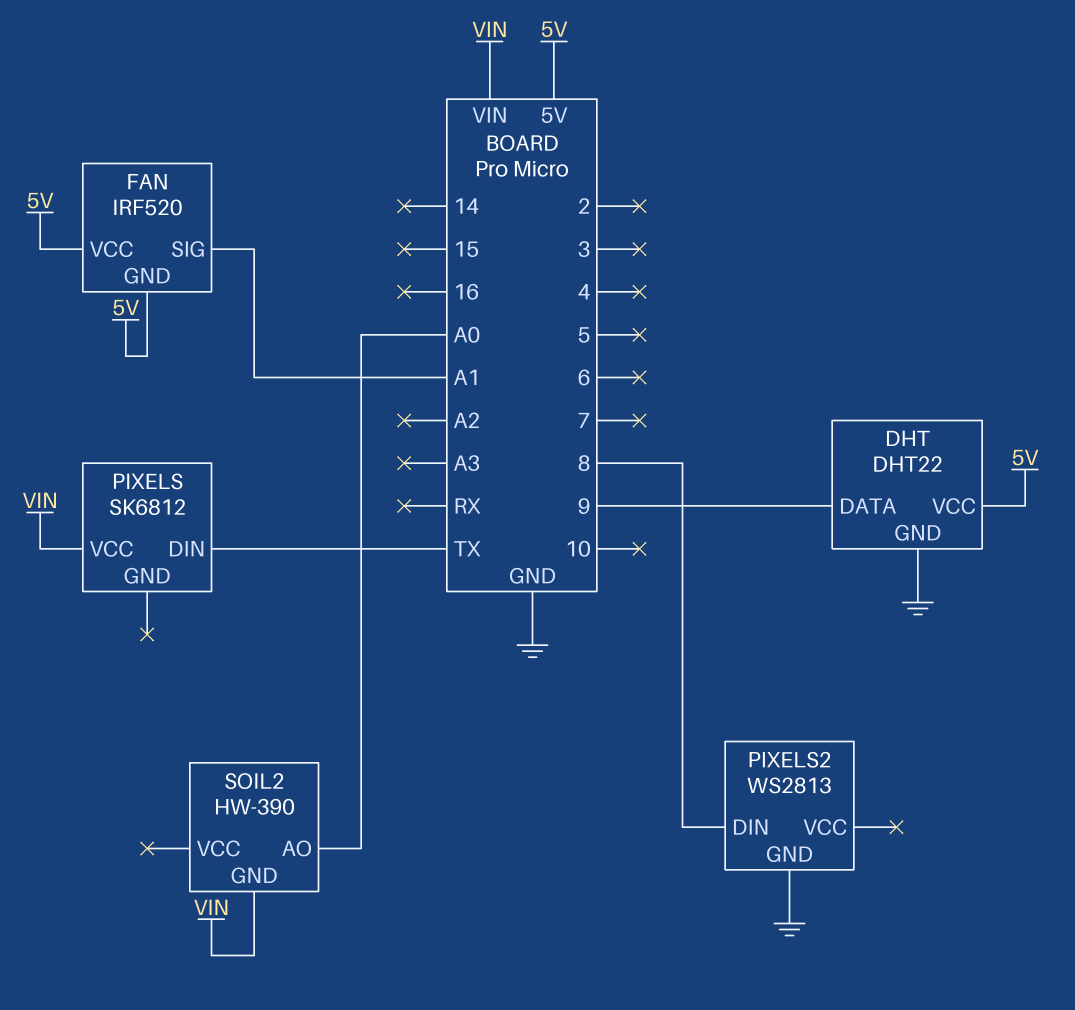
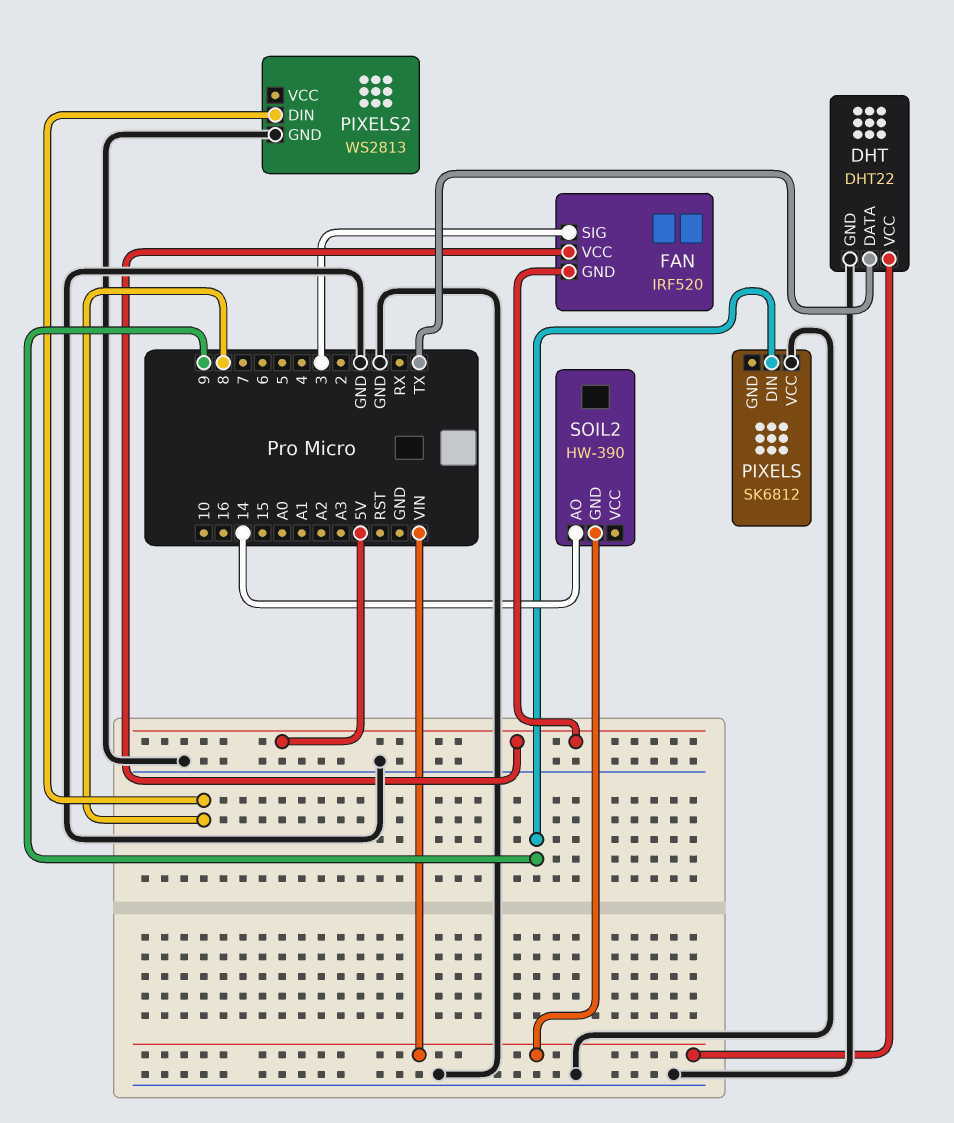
DHT pin DATA: 9 -> TX
DHT pin VCC: 5V -> VIN
FAN pin SIG: A1 -> 3
PIXELS pin DIN: TX -> 9
PIXELS pin VCC: VIN -> GND
SOIL2 pin AO: A0 -> 14

